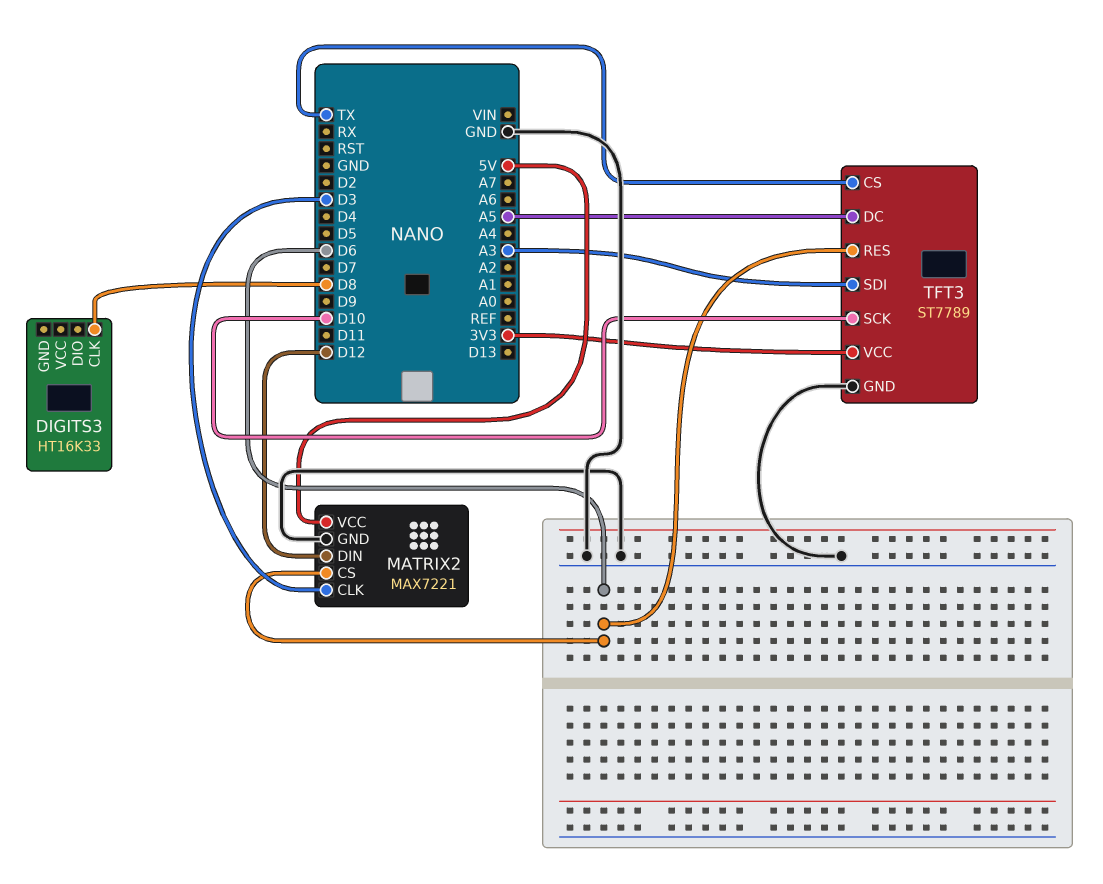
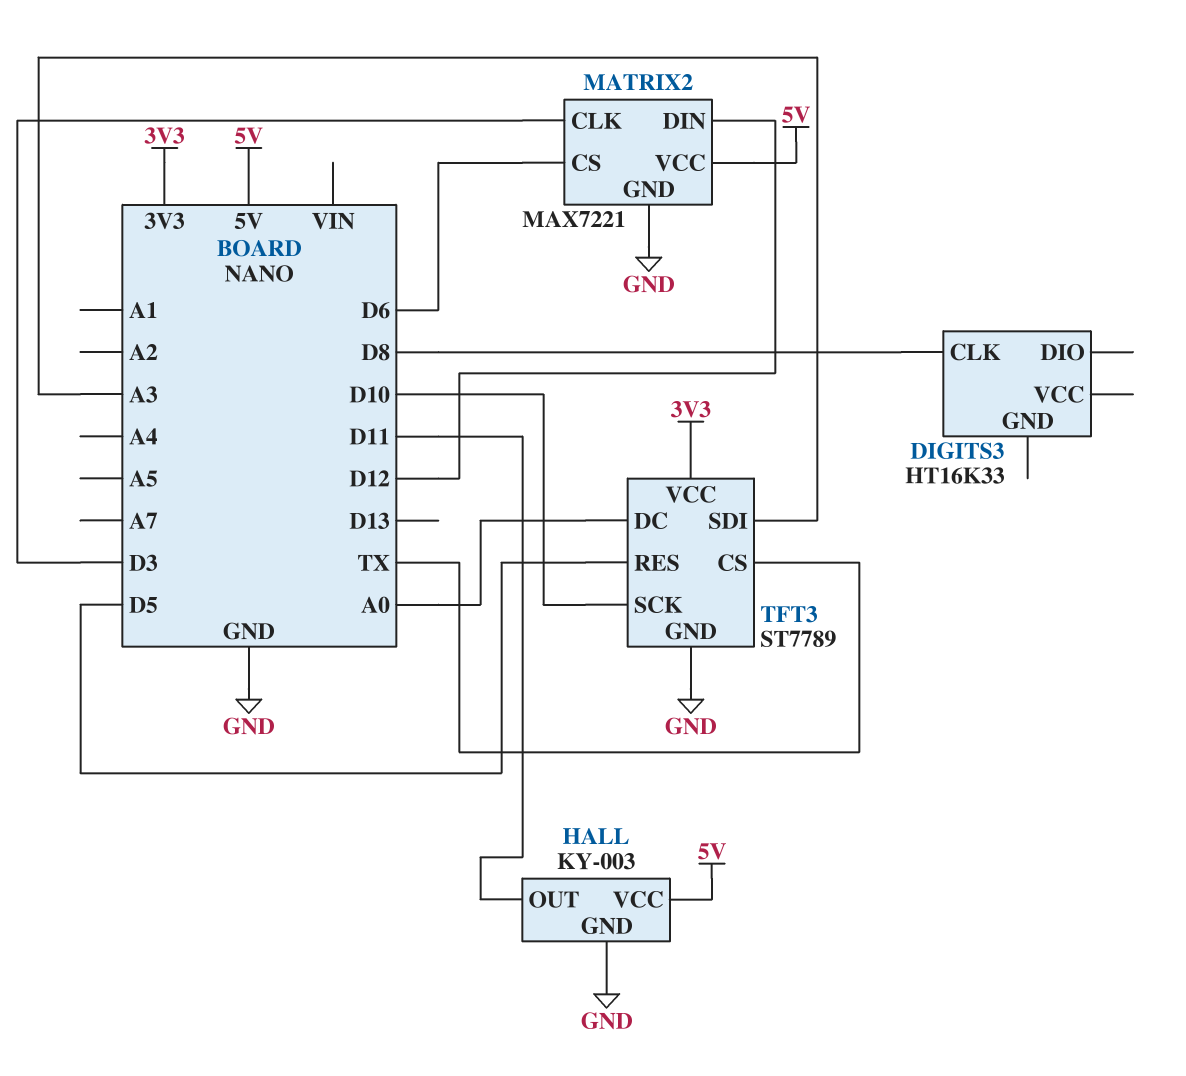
HALL: none -> KY-003
HALL pin GND: none -> GND
HALL pin OUT: none -> D11
HALL pin VCC: none -> 5V
TFT3 pin DC: A5 -> A0
TFT3 pin RES: D6 -> D5

